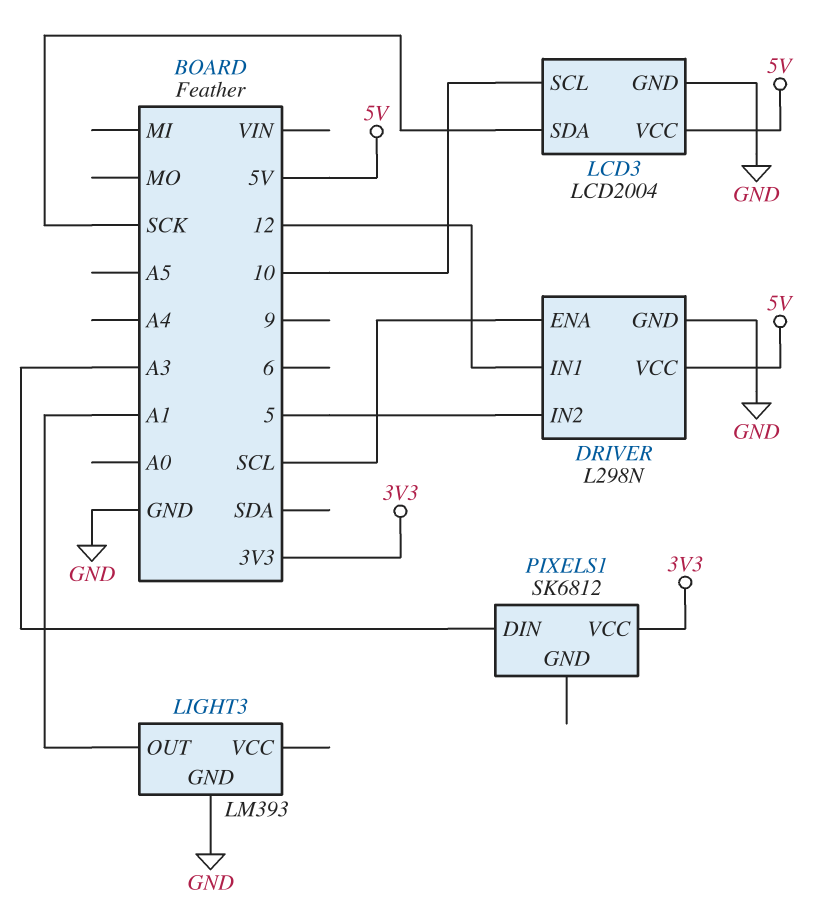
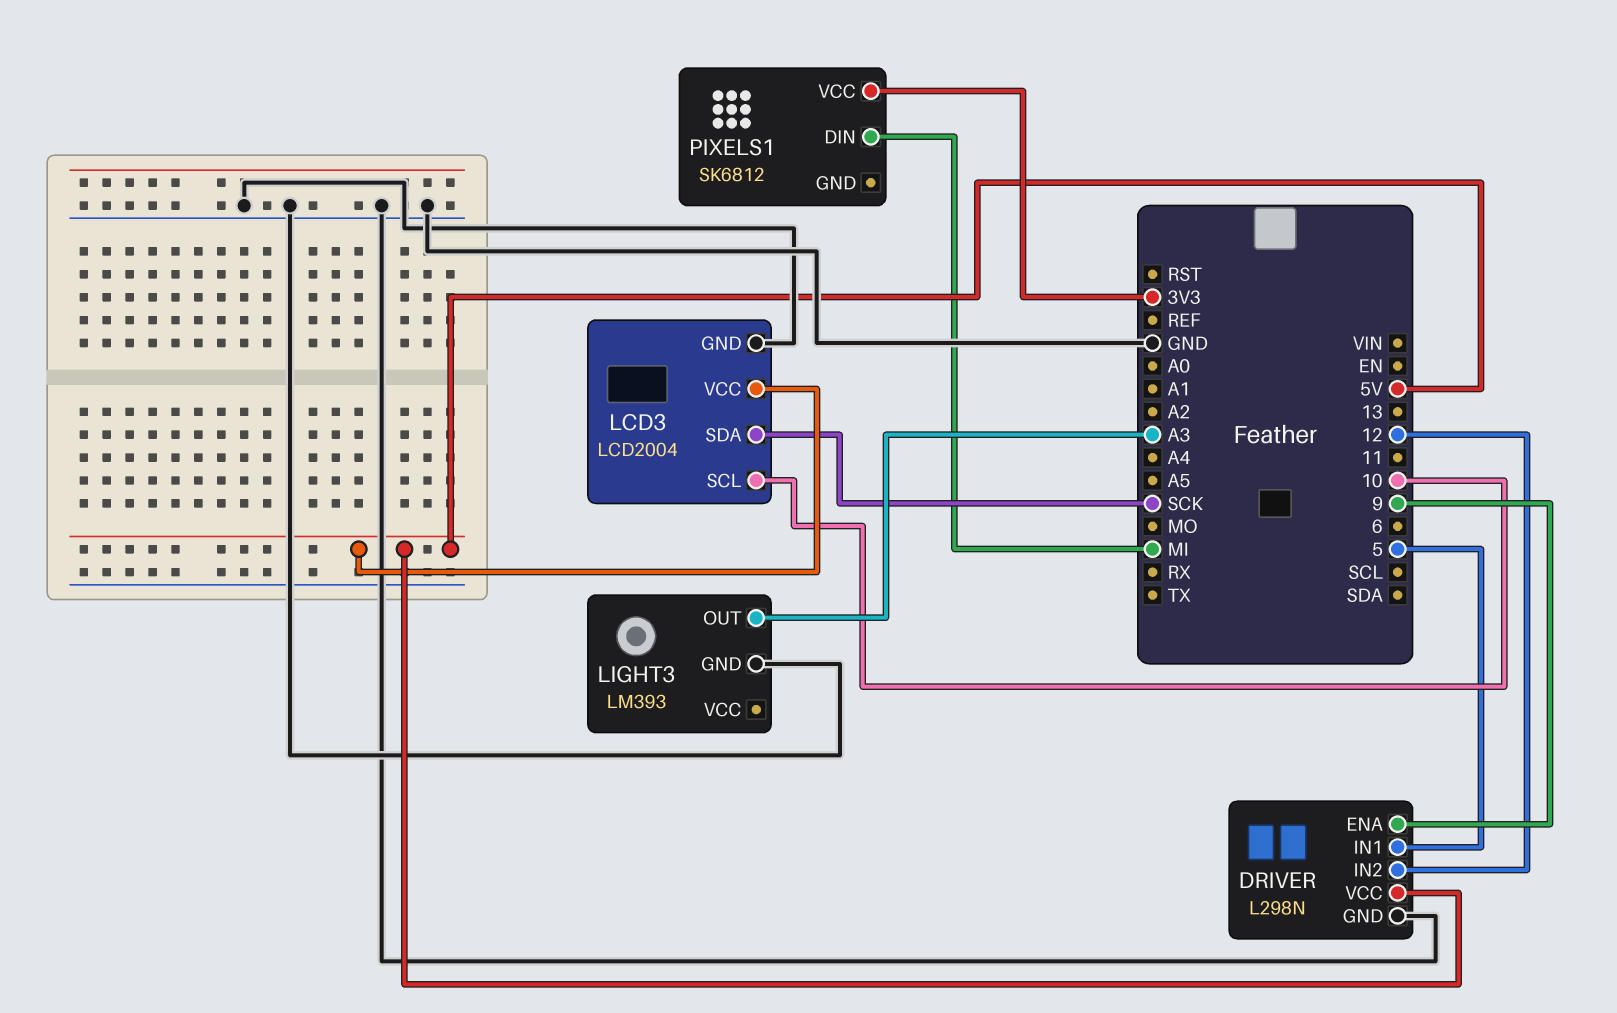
DRIVER pin ENA: SCL -> 9
DRIVER pin IN1: 12 -> 5
DRIVER pin IN2: 5 -> 12
LIGHT3 pin OUT: A1 -> A3
PIXELS1 pin DIN: A3 -> MI

